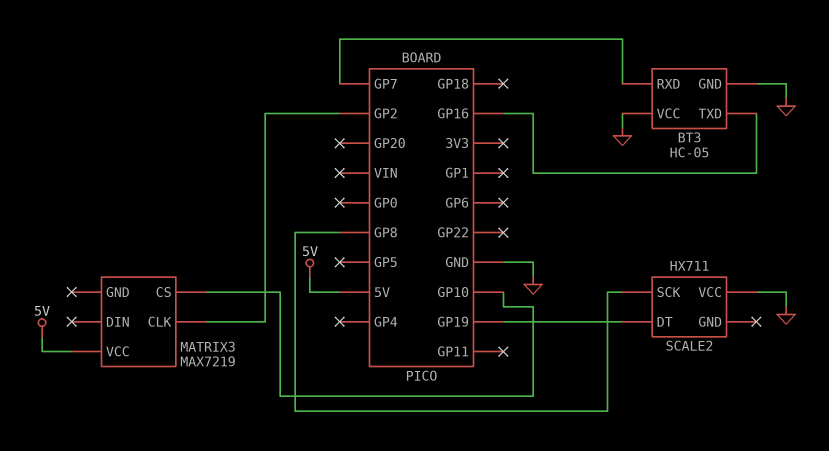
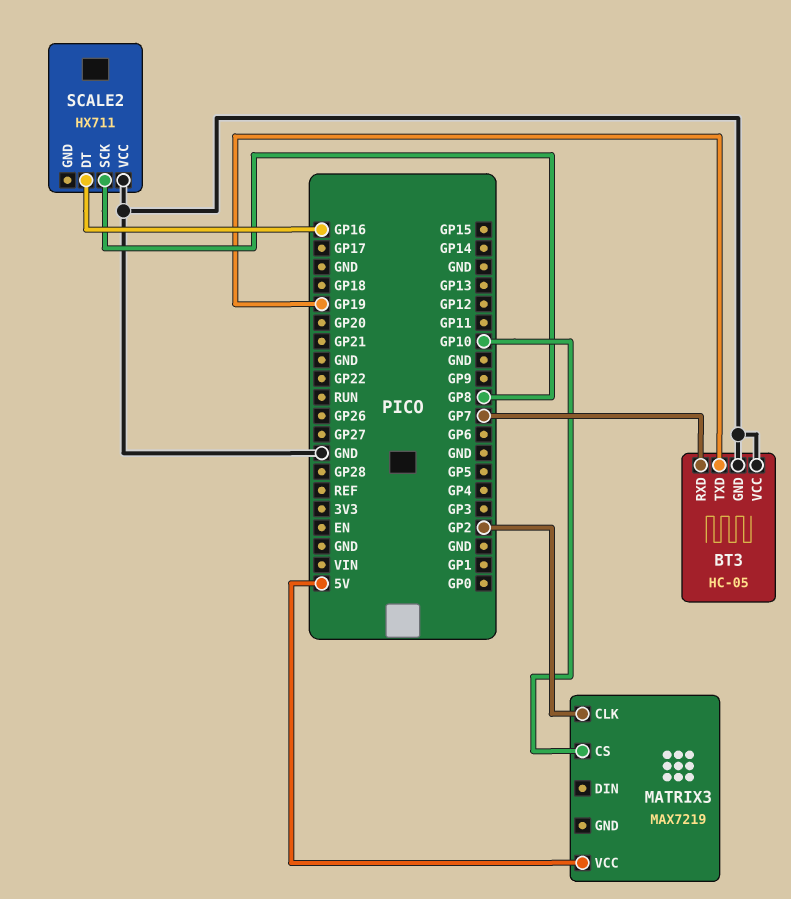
BT3 pin TXD: GP16 -> GP19
SCALE2 pin DT: GP19 -> GP16

